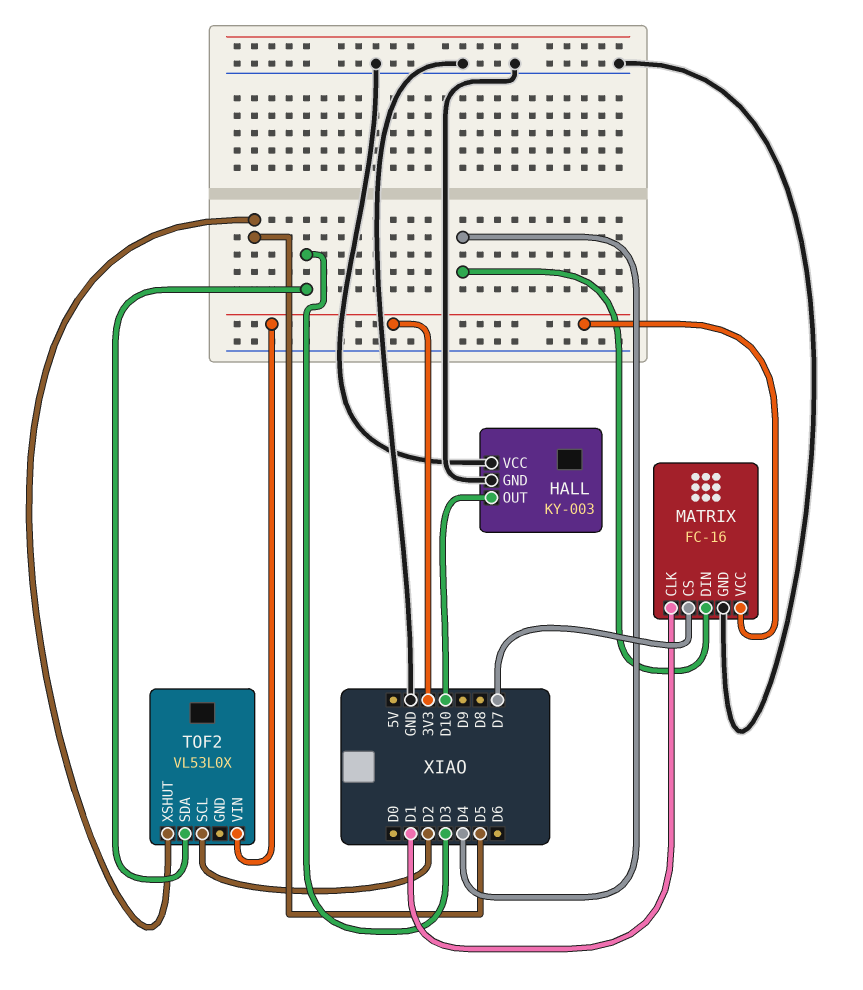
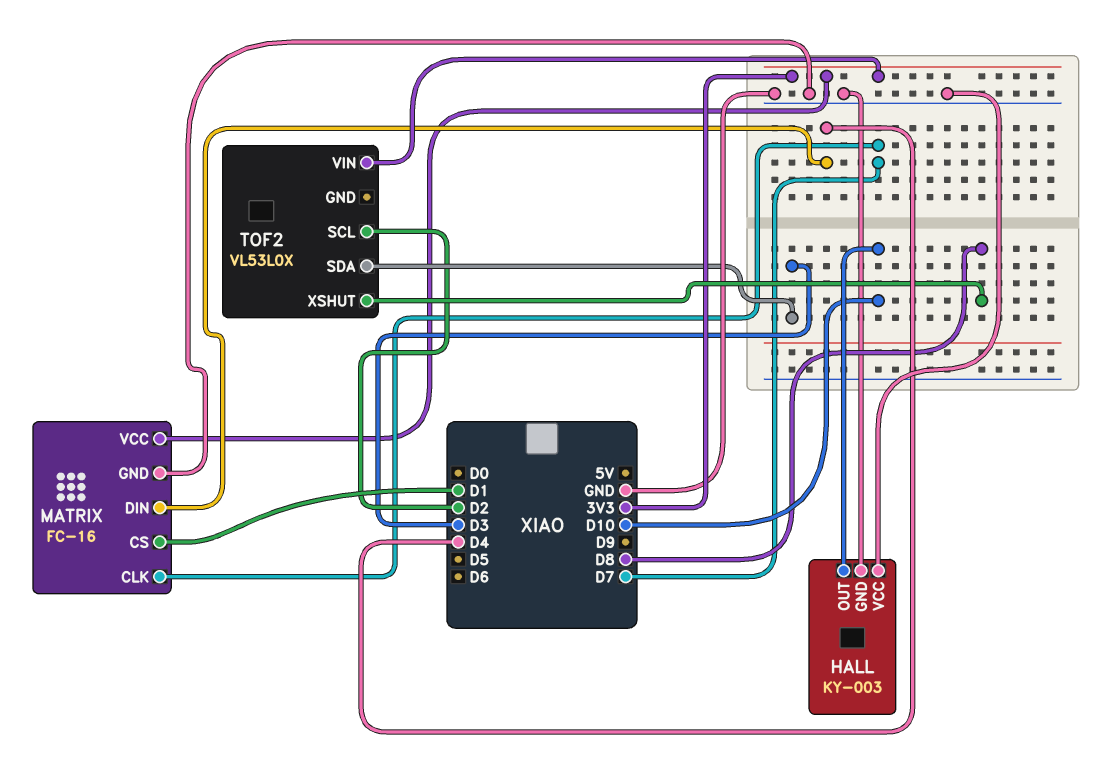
MATRIX pin CLK: D1 -> D7
MATRIX pin CS: D7 -> D1
TOF2 pin XSHUT: D5 -> D8

